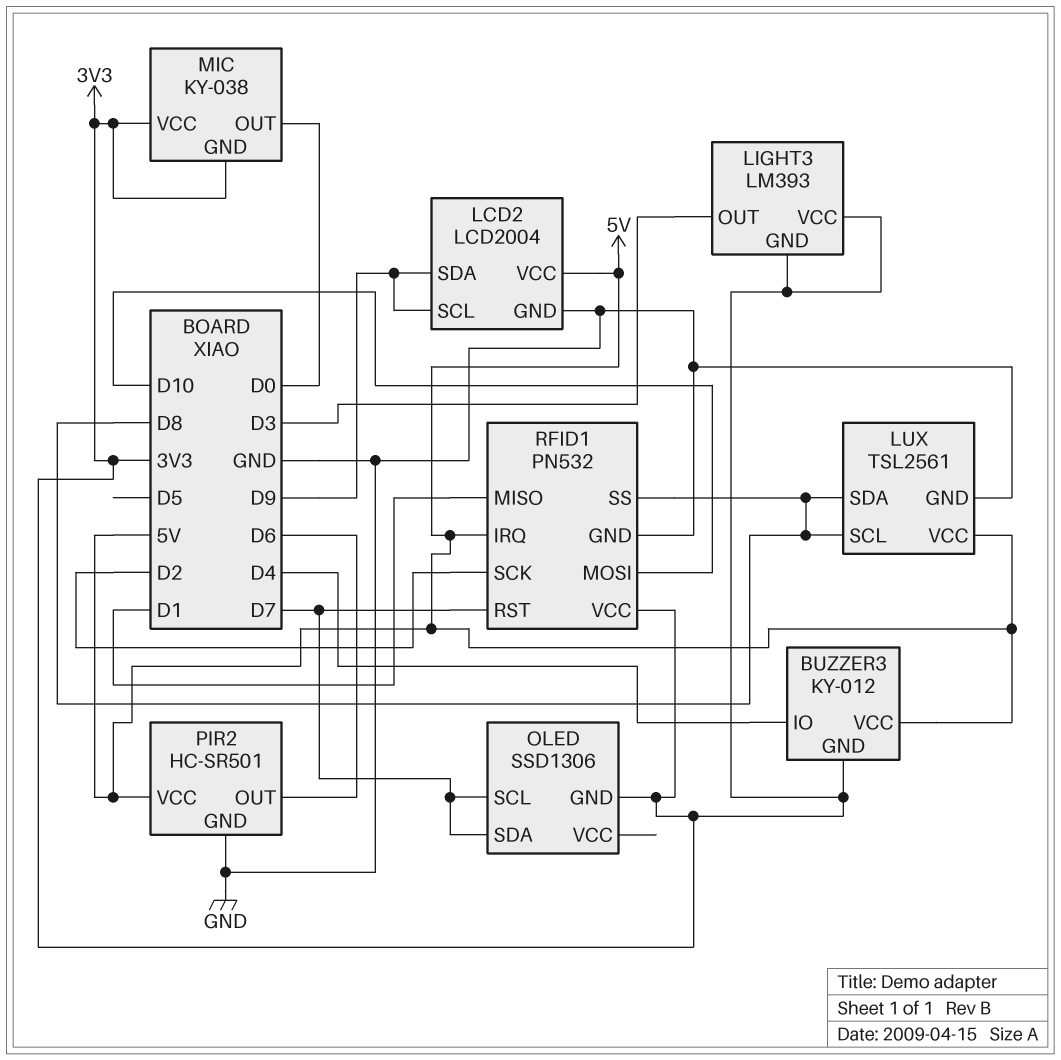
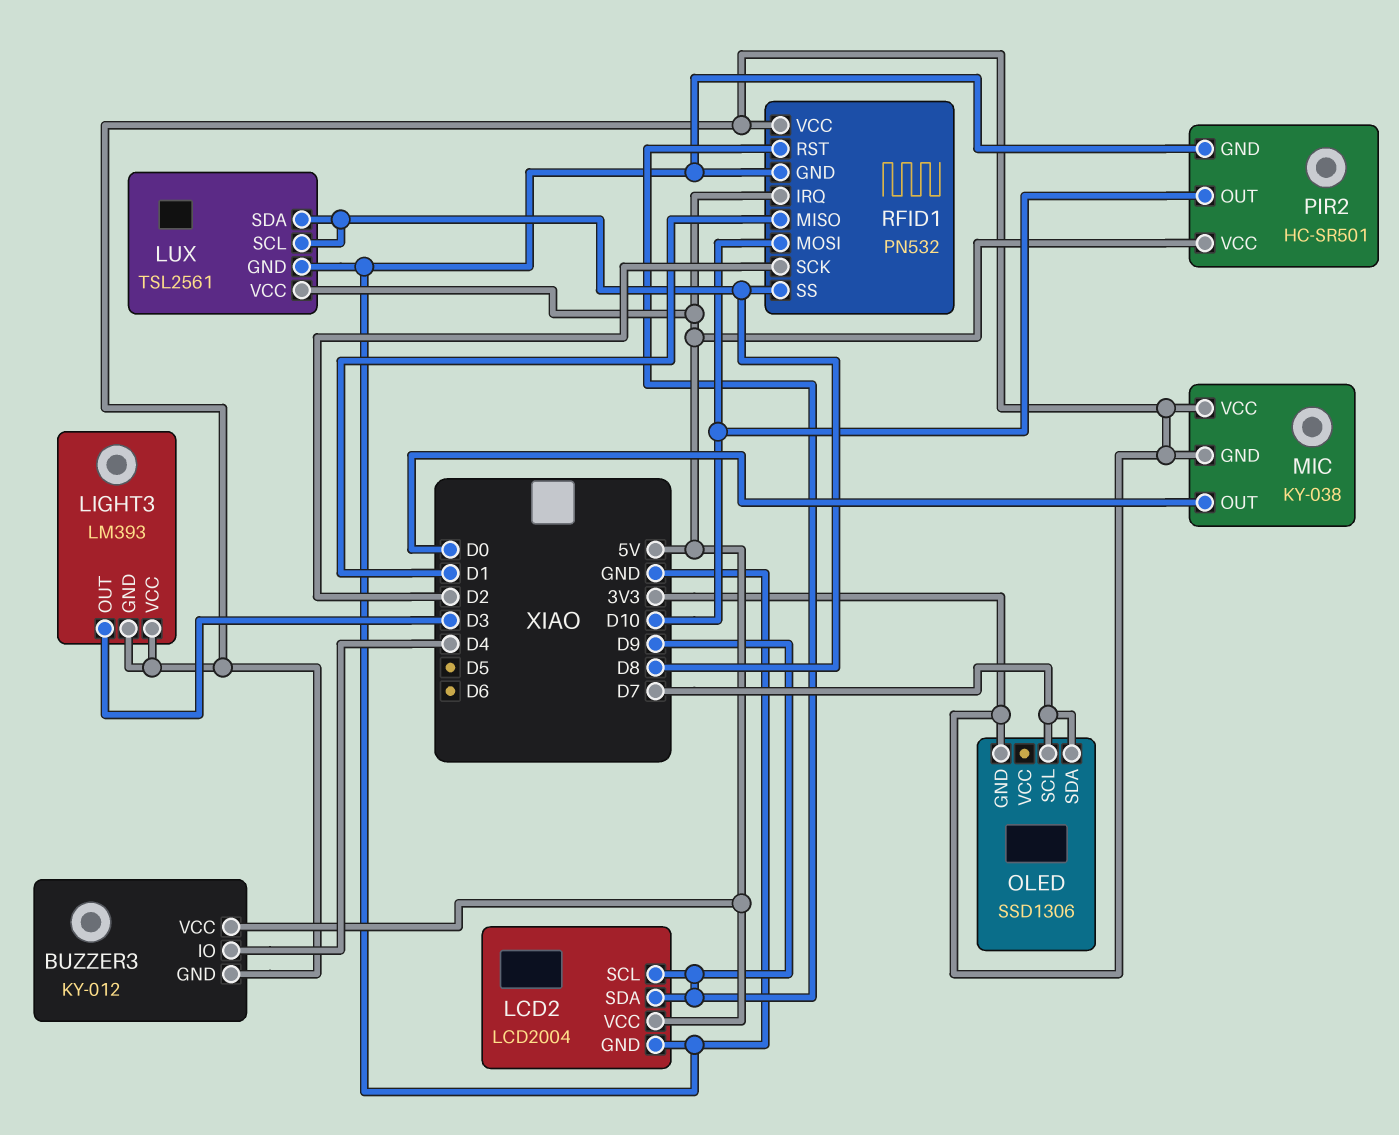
PIR2 pin OUT: D6 -> D10
RFID1 pin RST: D7 -> D9

